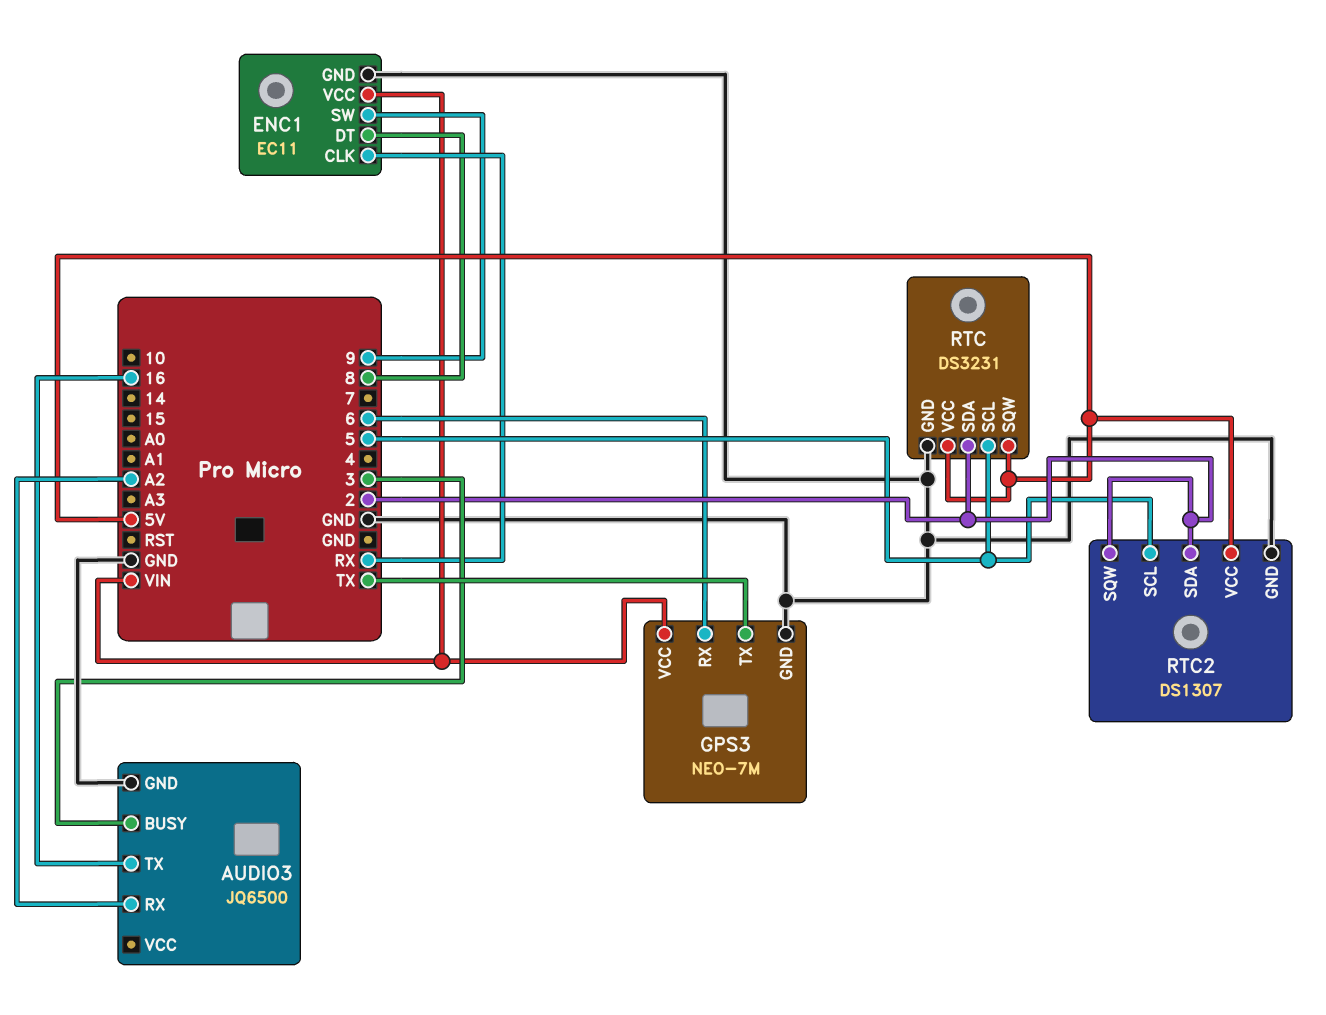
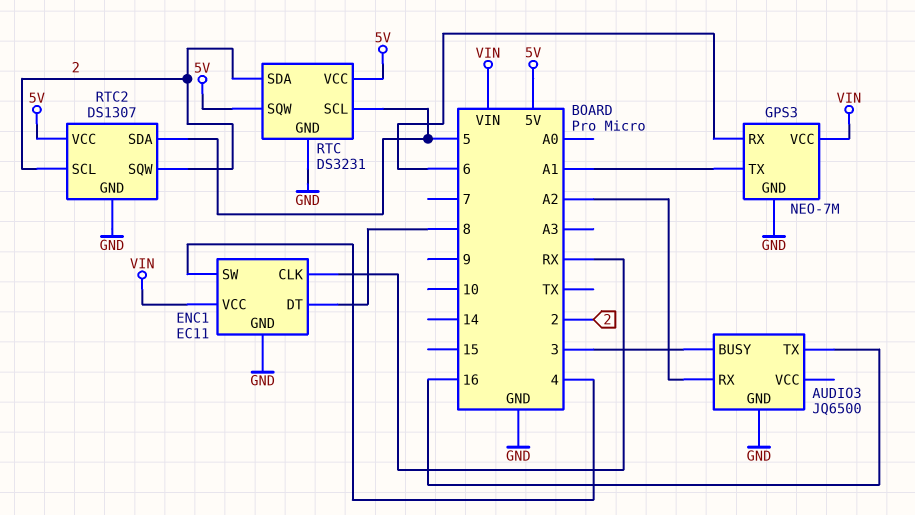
ENC1 pin SW: 9 -> 4
GPS3 pin TX: TX -> A1
RTC2 pin SCL: 5 -> 2
RTC2 pin SDA: 2 -> 5

